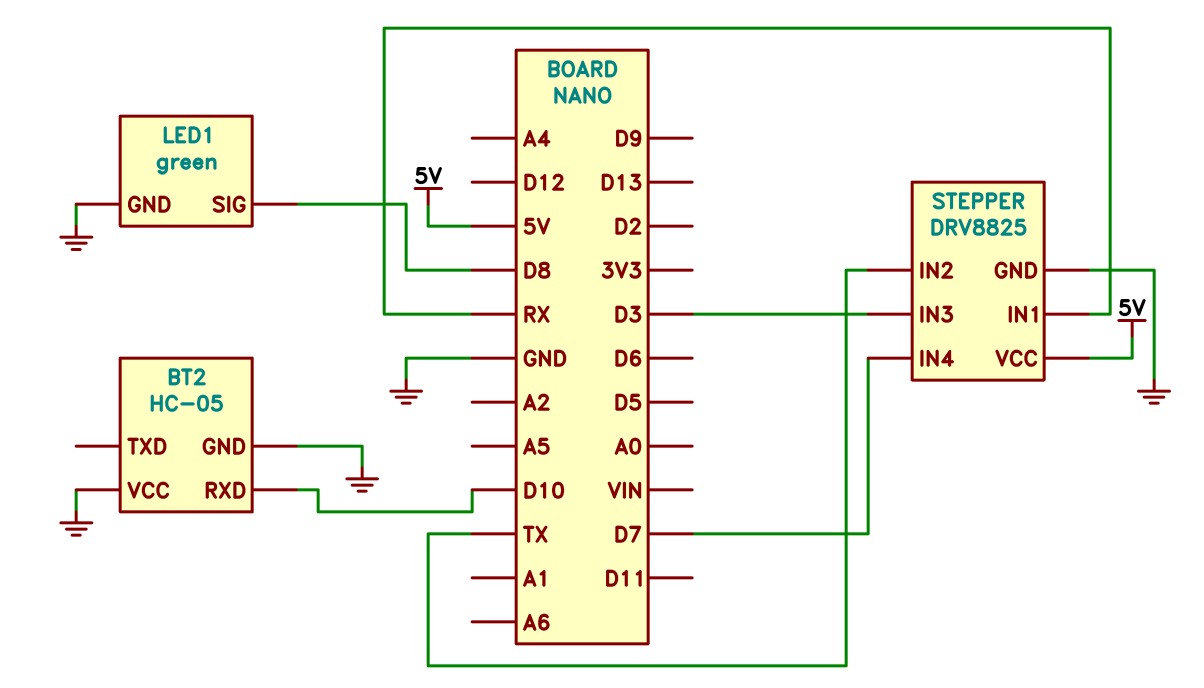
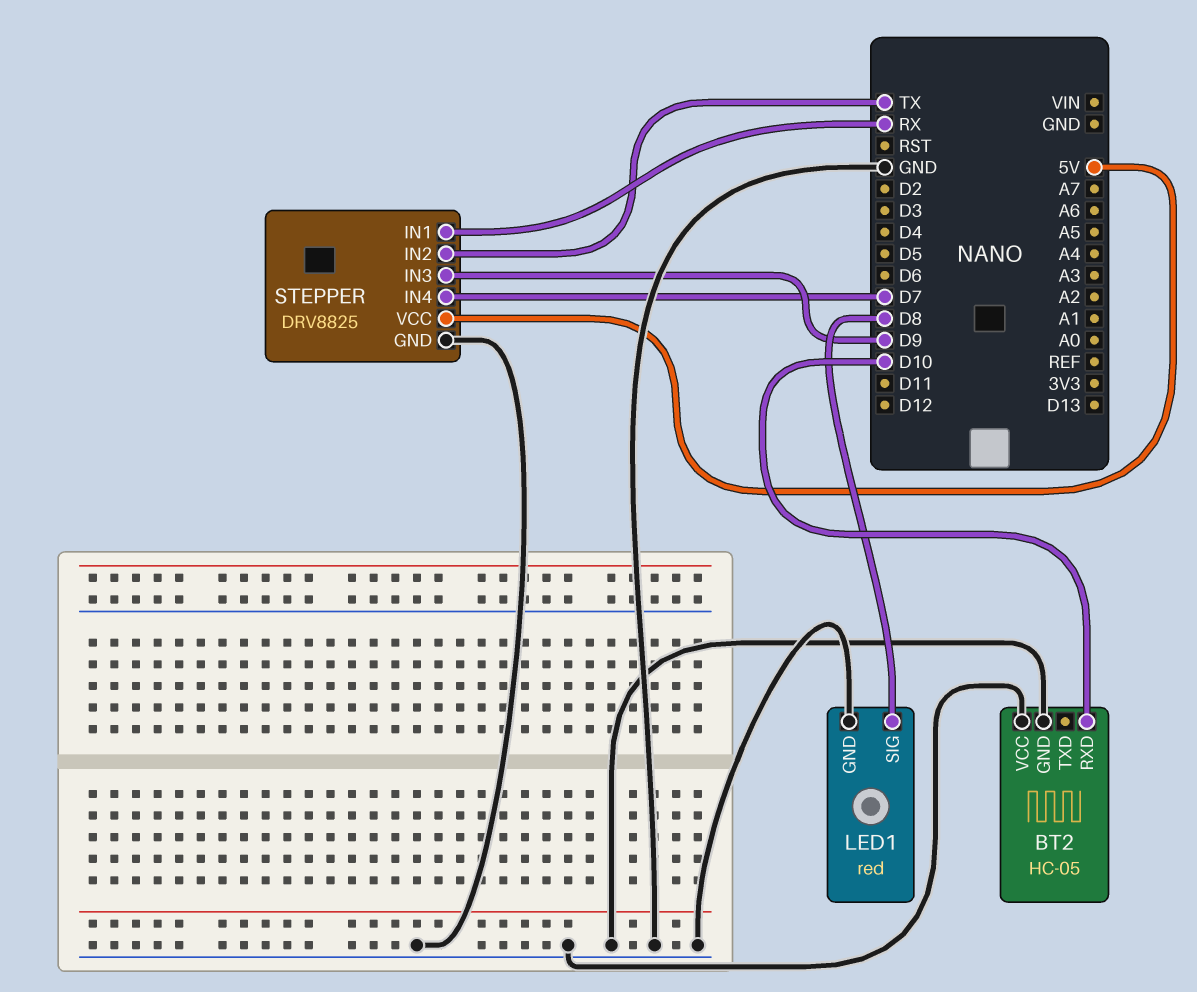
LED1: green -> red
STEPPER pin IN3: D3 -> D9

